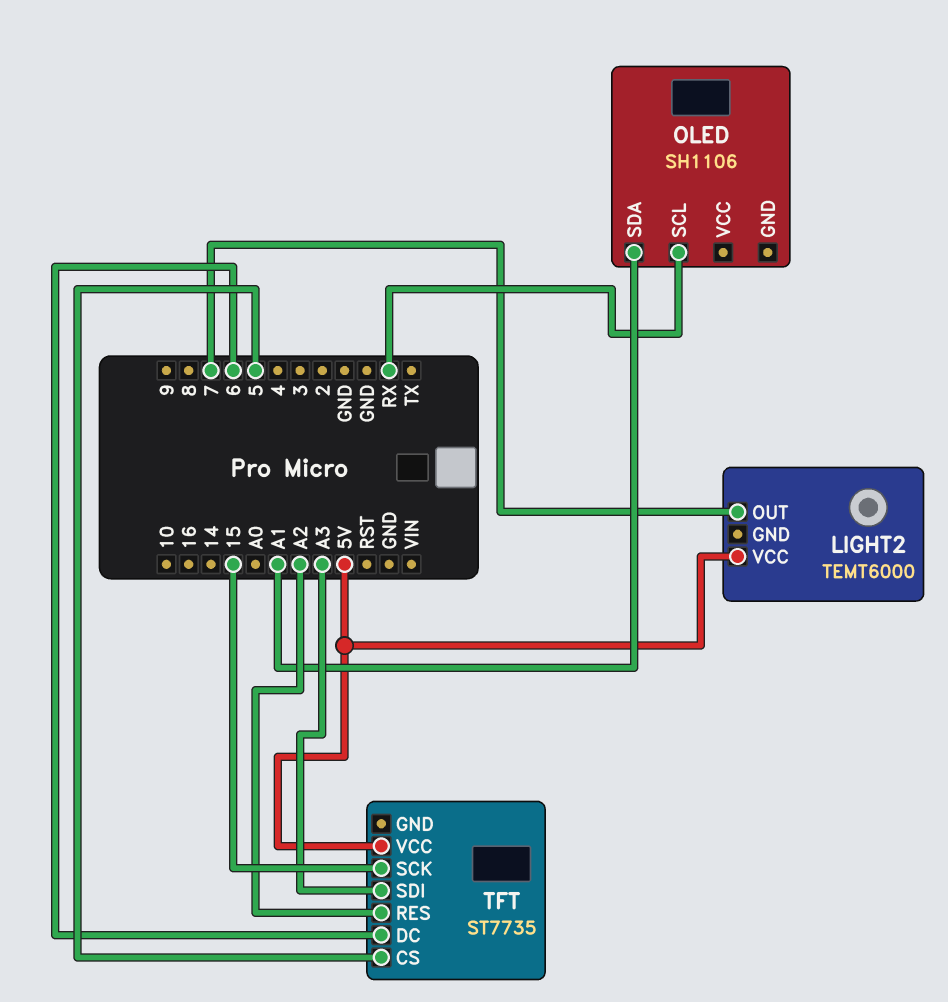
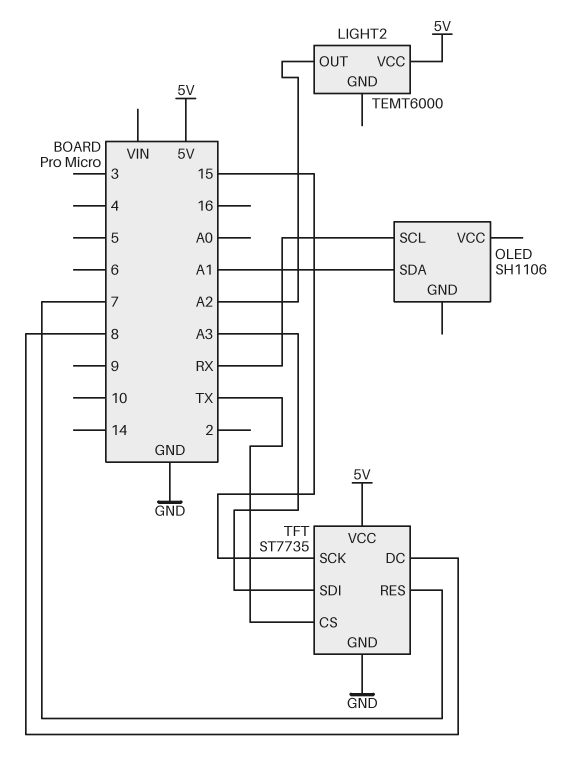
LIGHT2 pin OUT: 7 -> A2
TFT pin CS: 5 -> TX
TFT pin DC: 6 -> 8
TFT pin GND: none -> GND
TFT pin RES: A2 -> 7

